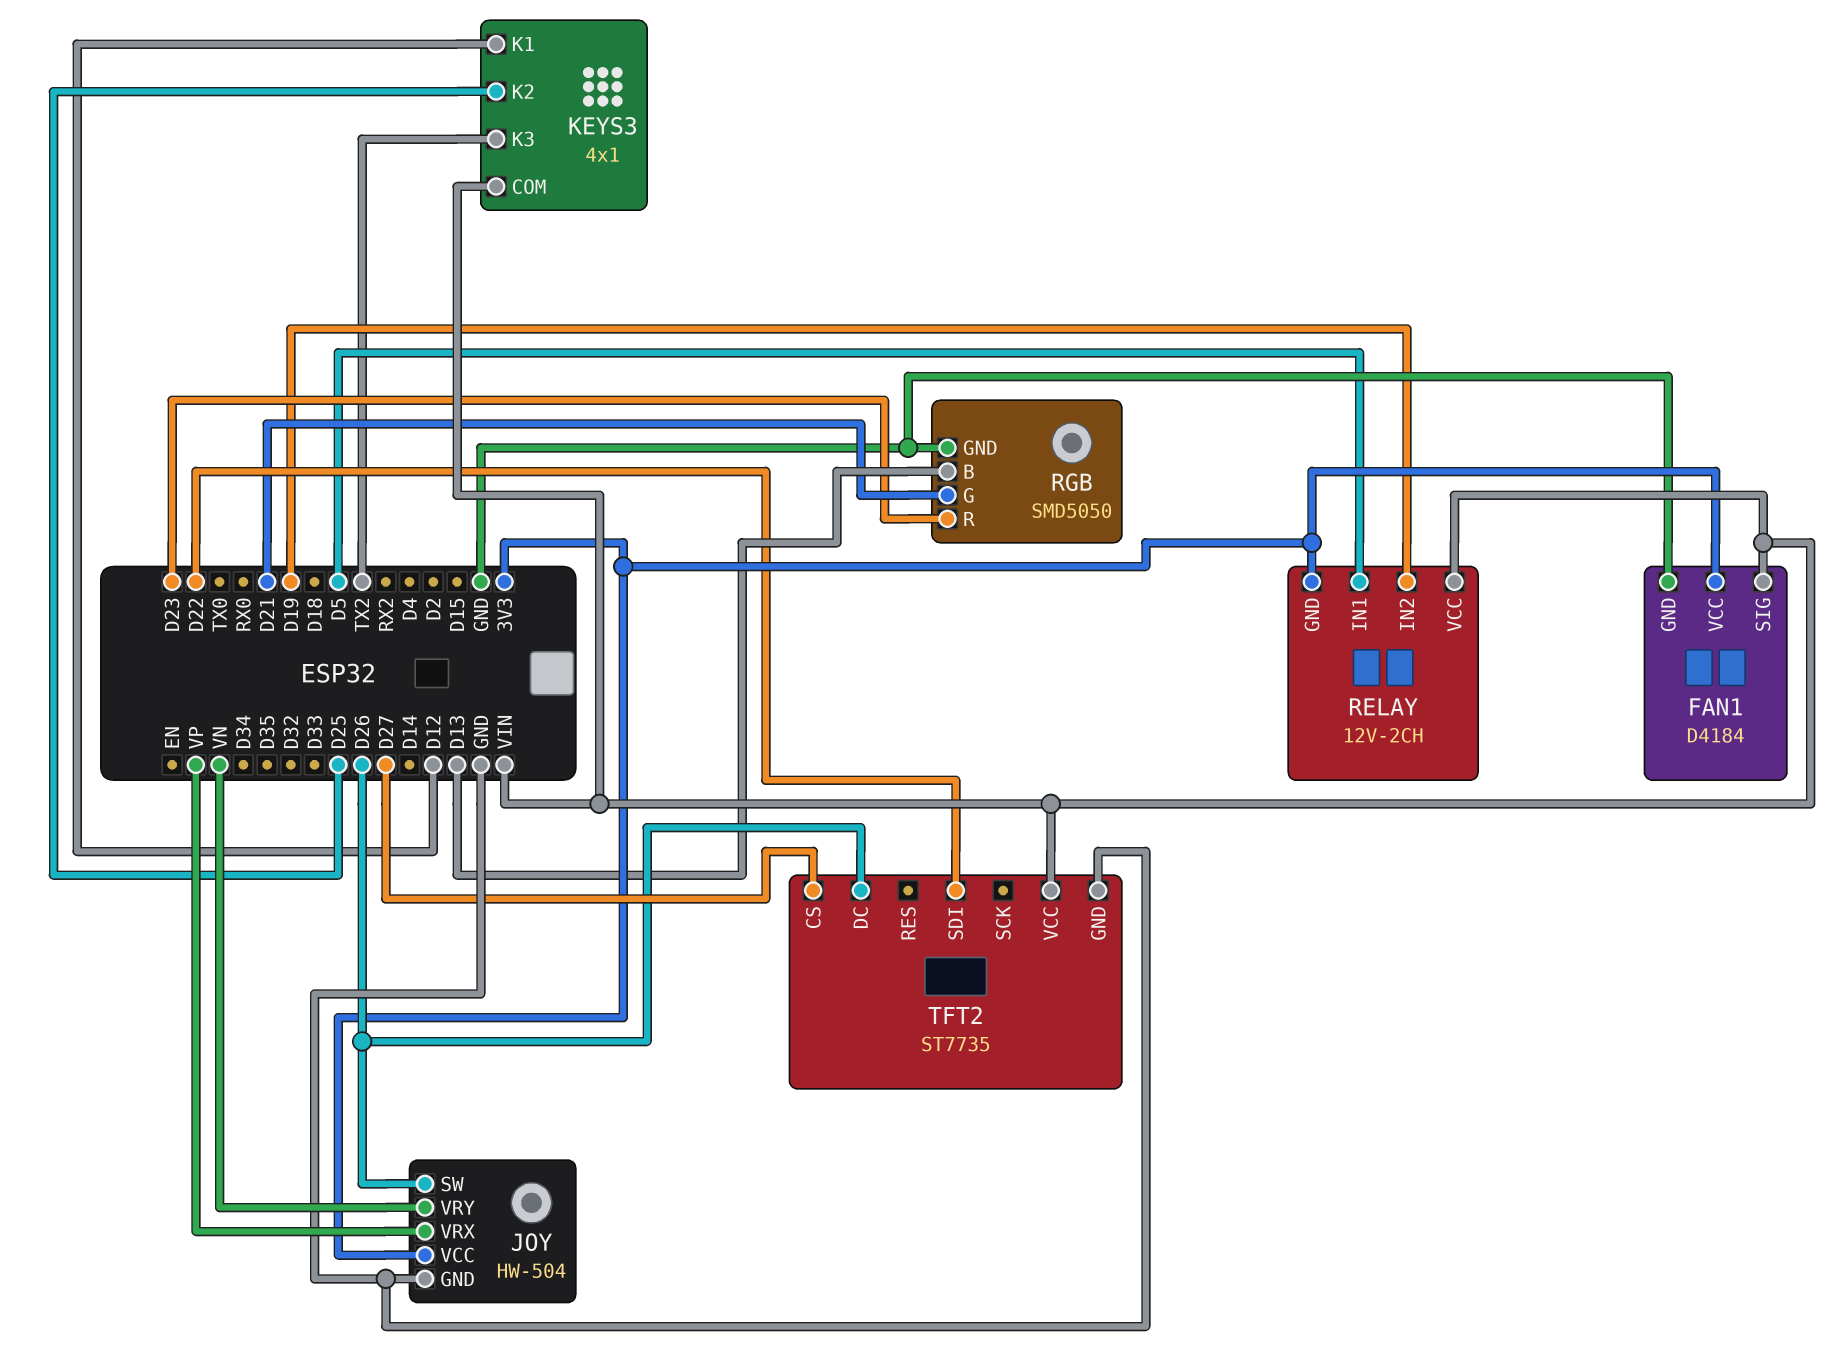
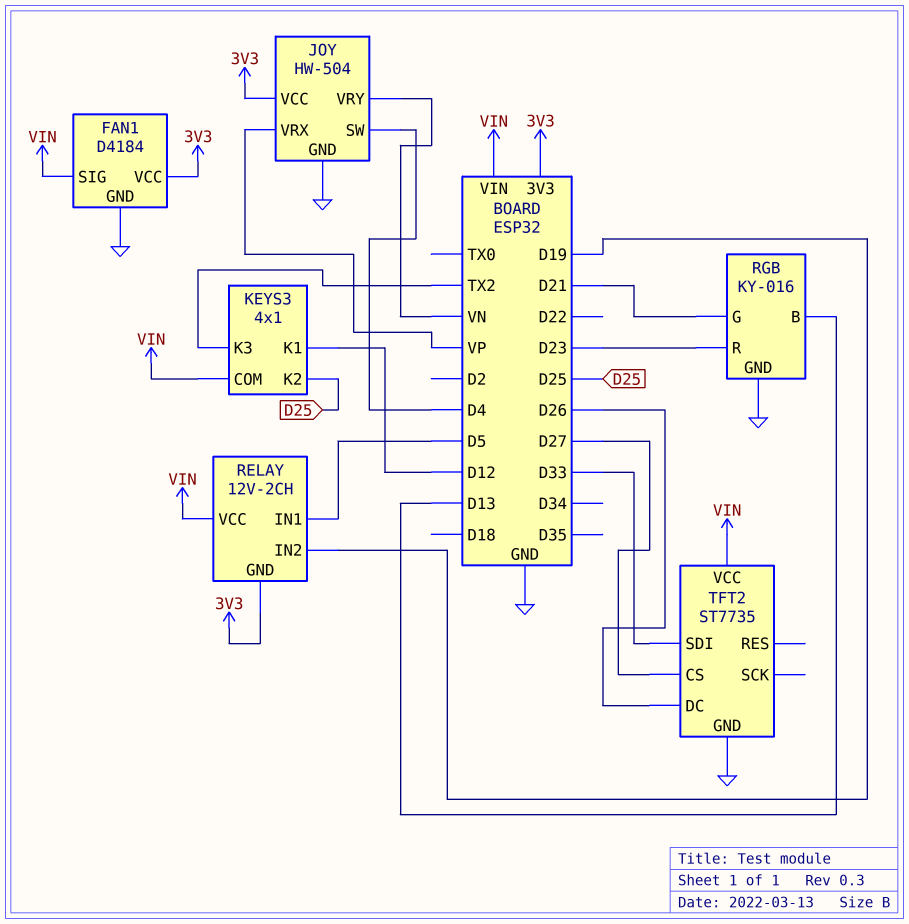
JOY pin SW: D26 -> D4
RGB: SMD5050 -> KY-016
TFT2 pin SDI: D22 -> D33

